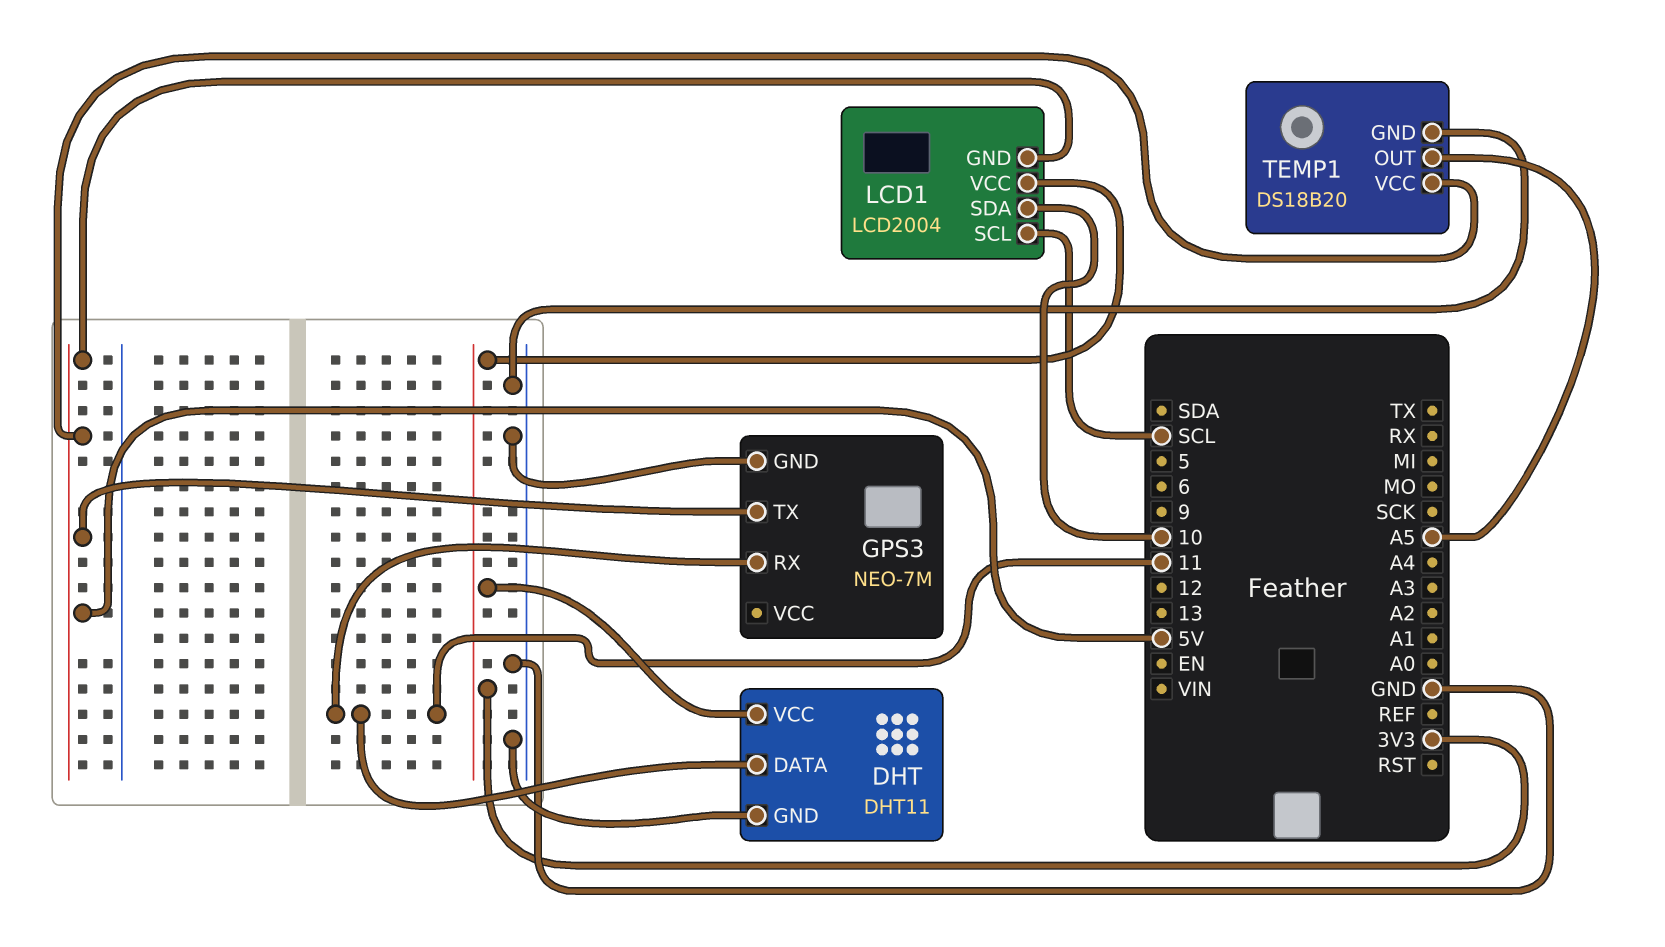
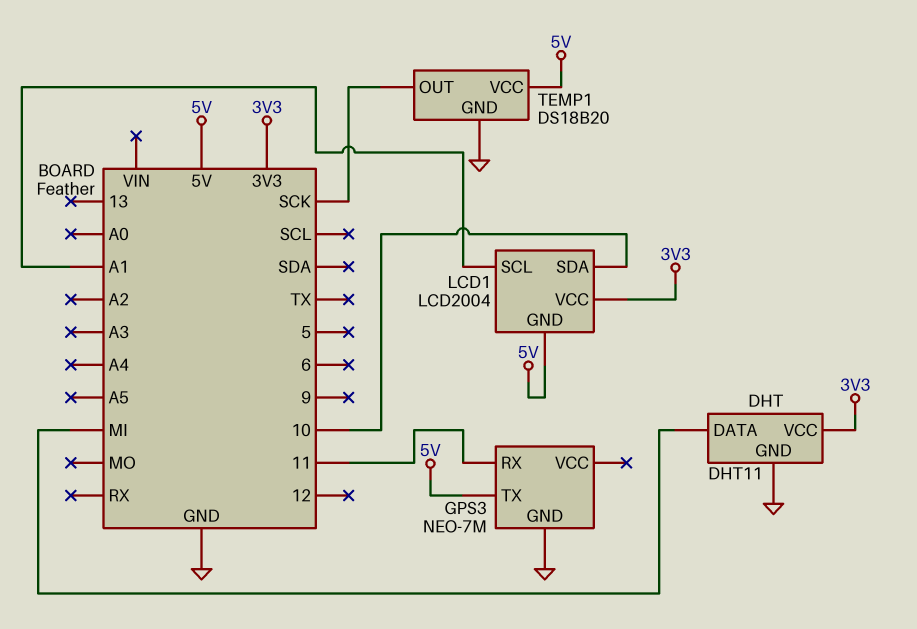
DHT pin DATA: 11 -> MI
LCD1 pin SCL: SCL -> A1
TEMP1 pin OUT: A5 -> SCK

